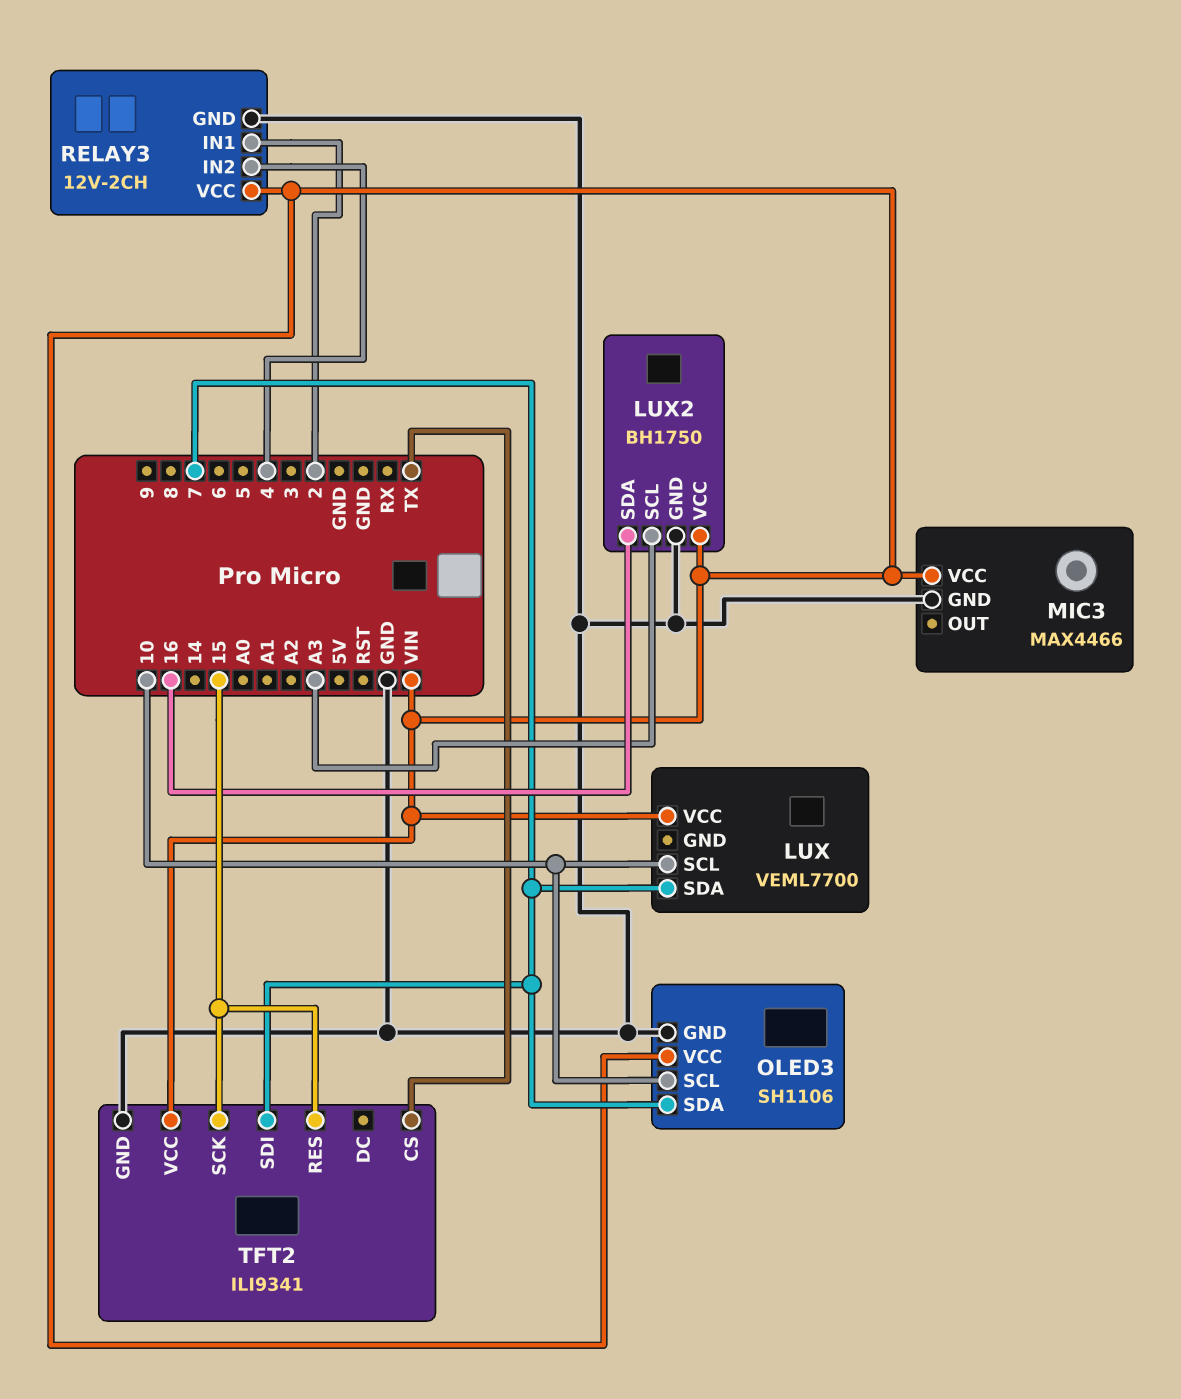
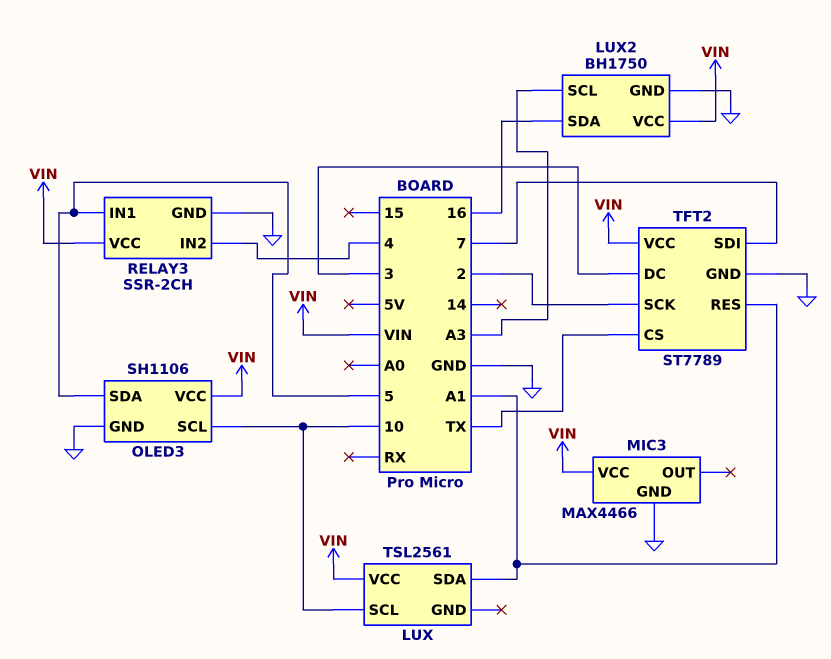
LUX: VEML7700 -> TSL2561
LUX pin SDA: 7 -> A1
OLED3 pin SDA: 7 -> 5
RELAY3: 12V-2CH -> SSR-2CH
RELAY3 pin IN1: 2 -> 5
TFT2: ILI9341 -> ST7789
TFT2 pin DC: none -> 3
TFT2 pin RES: 15 -> A1
TFT2 pin SCK: 15 -> 2

